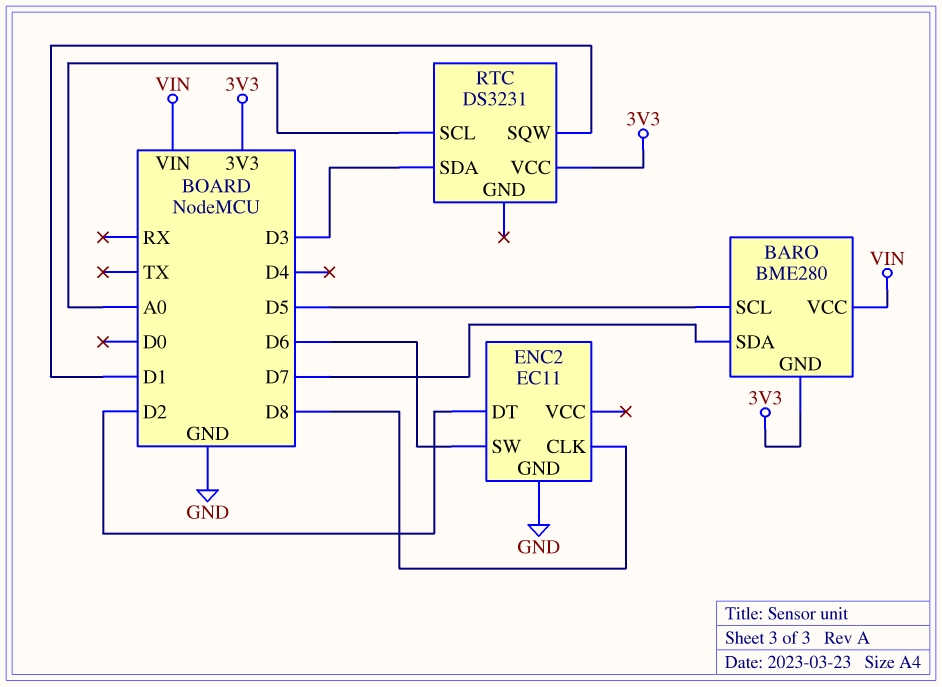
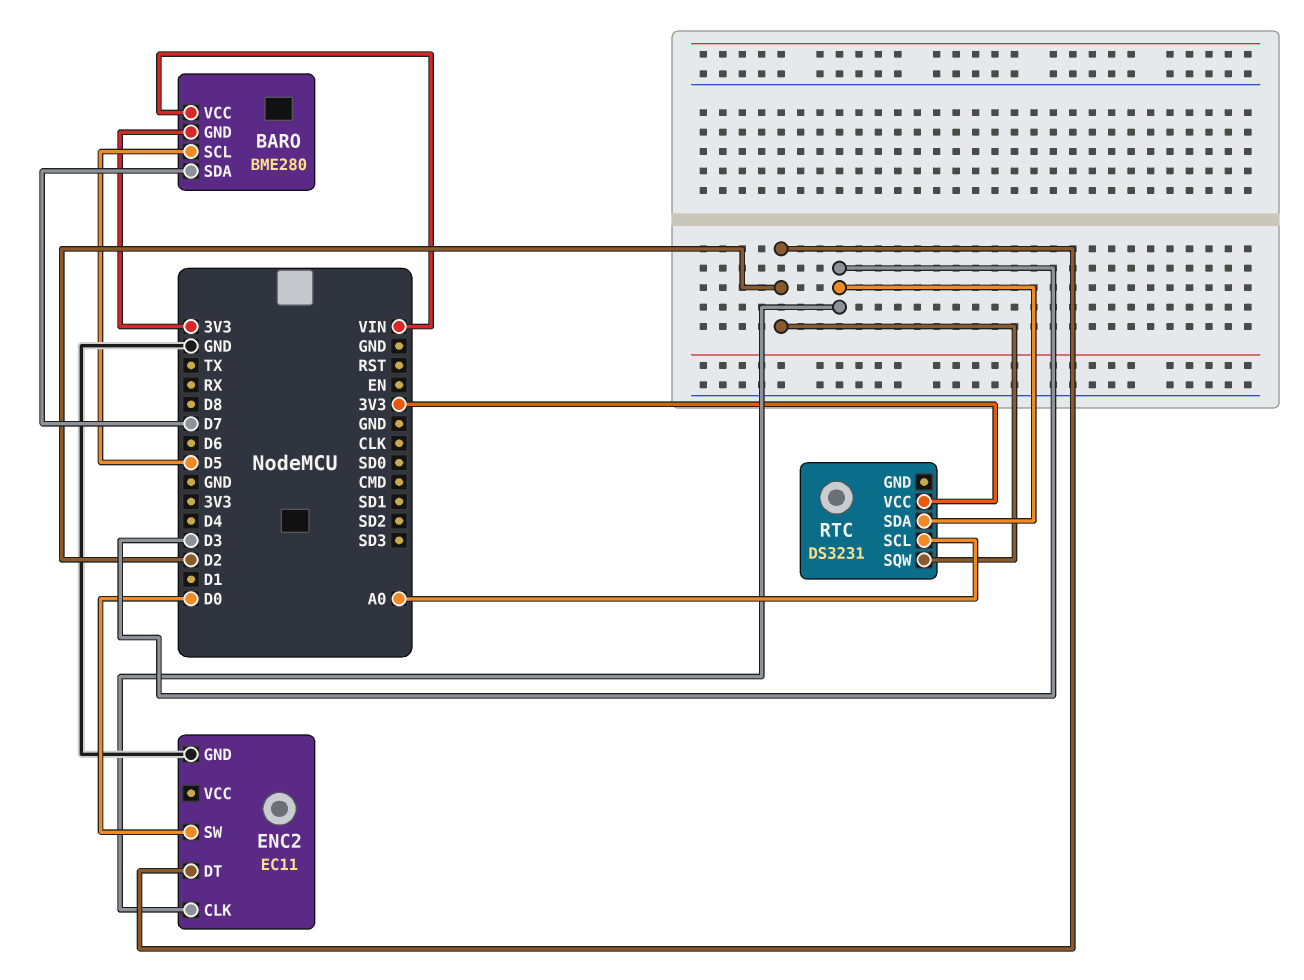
ENC2 pin CLK: D8 -> D3
ENC2 pin SW: D6 -> D0
RTC pin SQW: D1 -> D2

